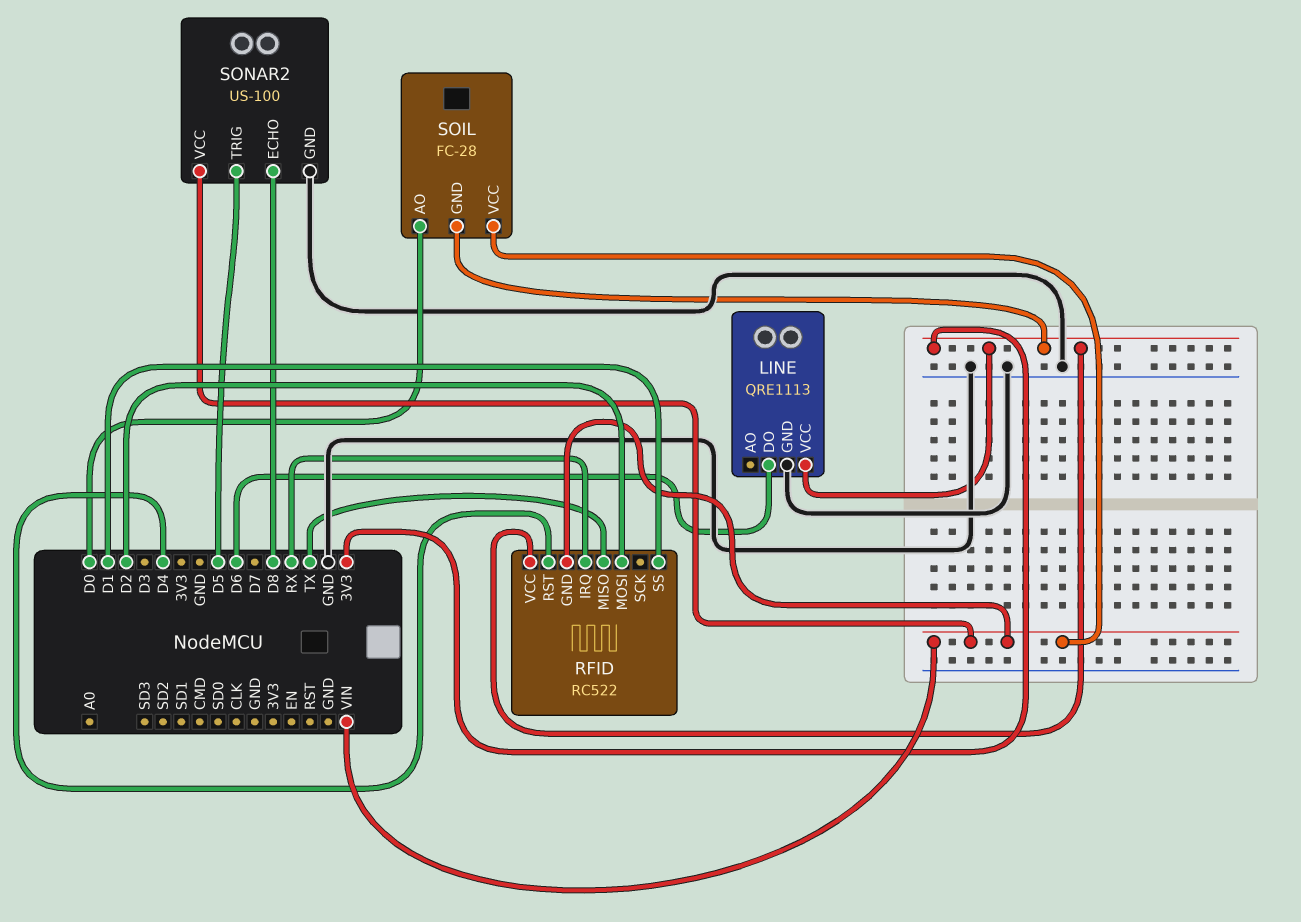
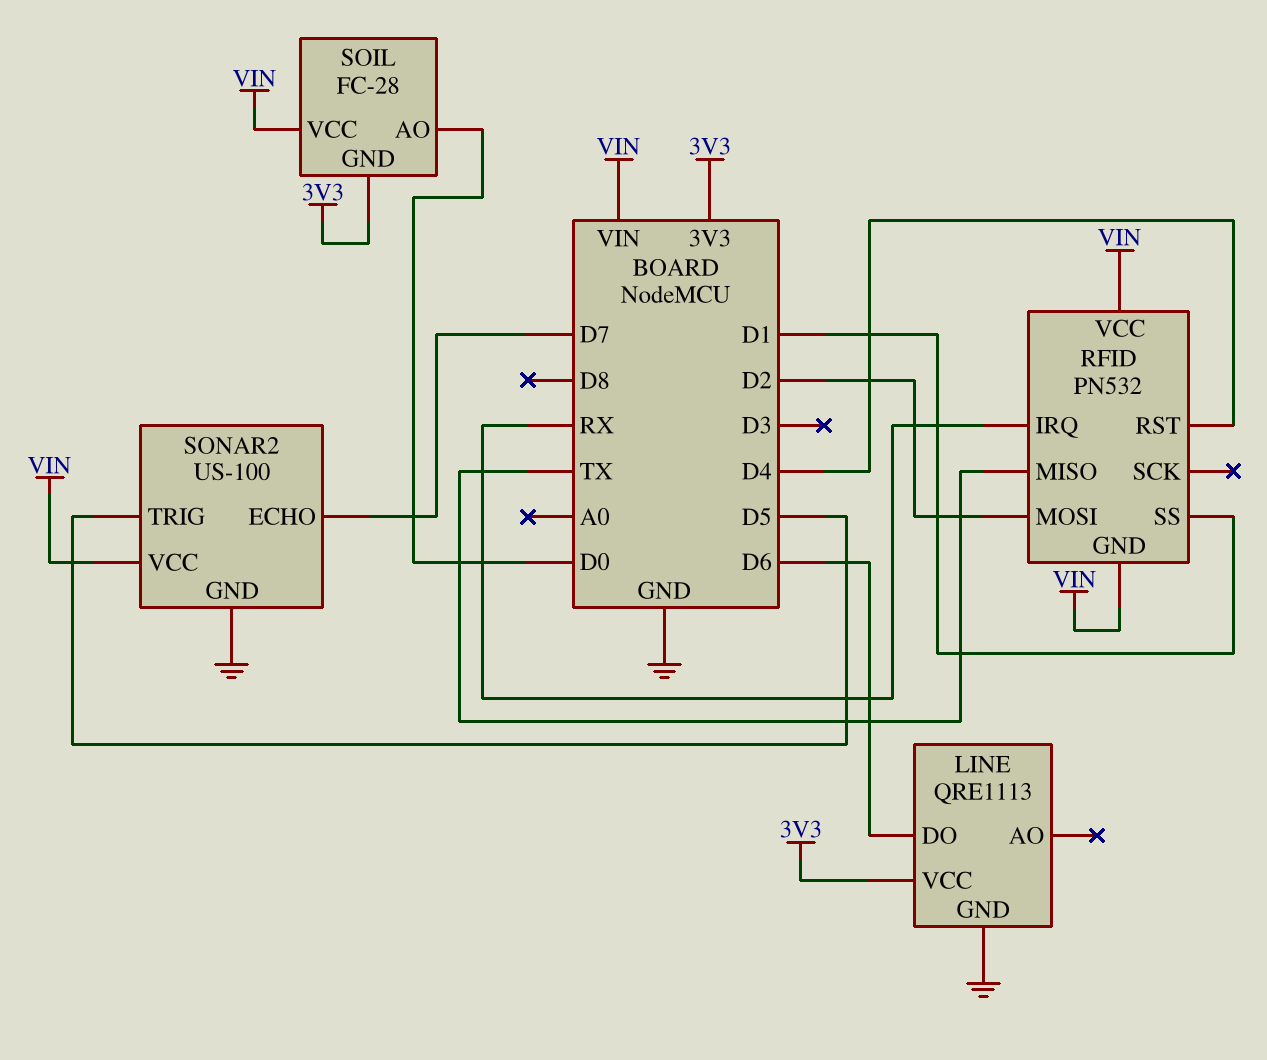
RFID: RC522 -> PN532
RFID pin VCC: 3V3 -> VIN
SONAR2 pin ECHO: D8 -> D7

